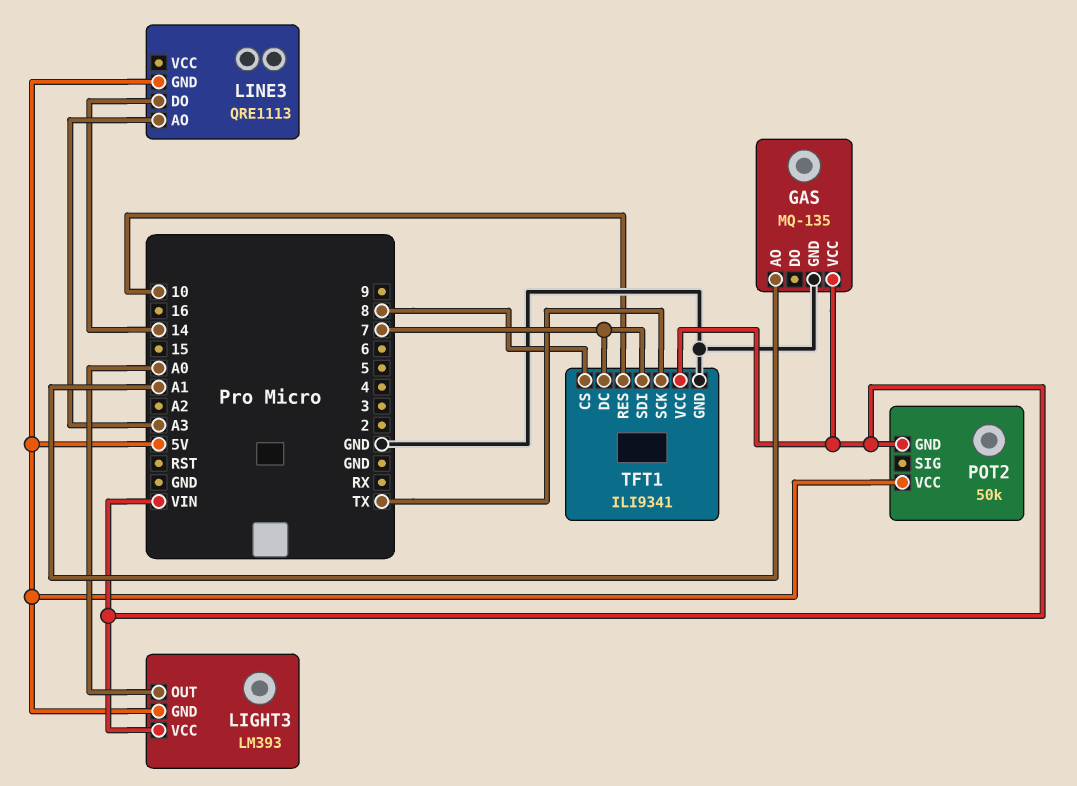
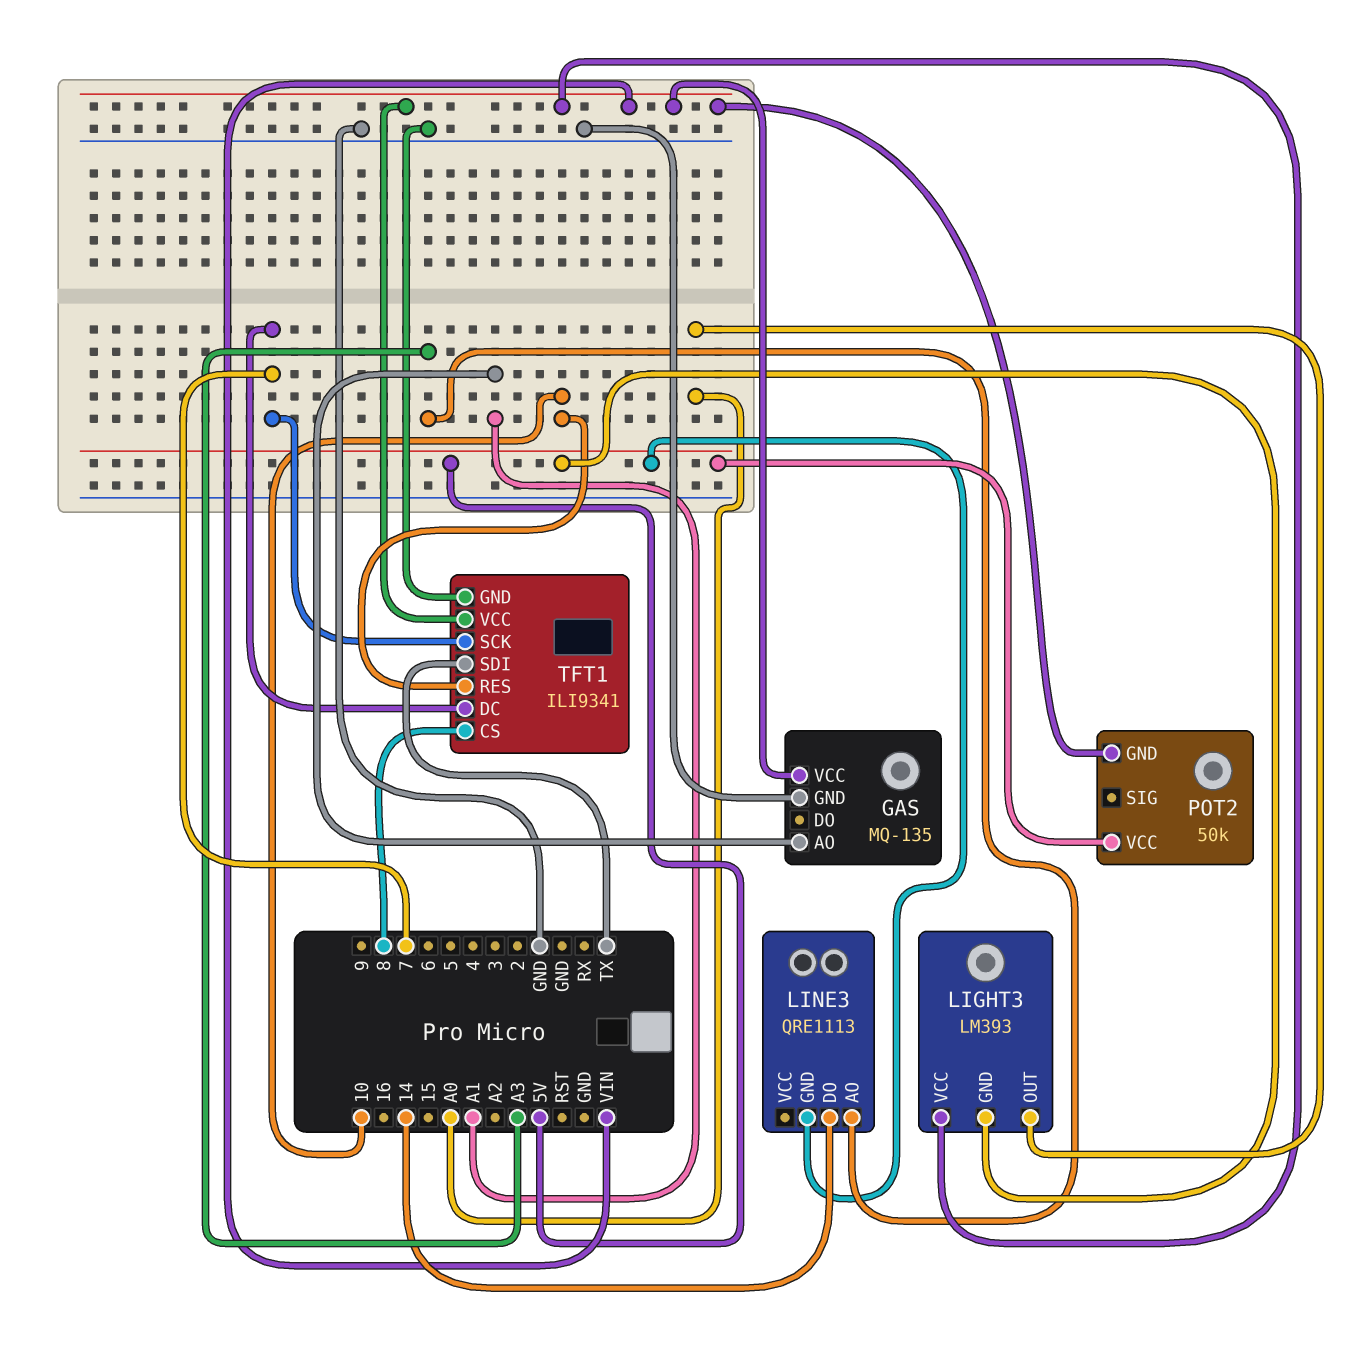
TFT1 pin SCK: TX -> 7
TFT1 pin SDI: 7 -> TX

